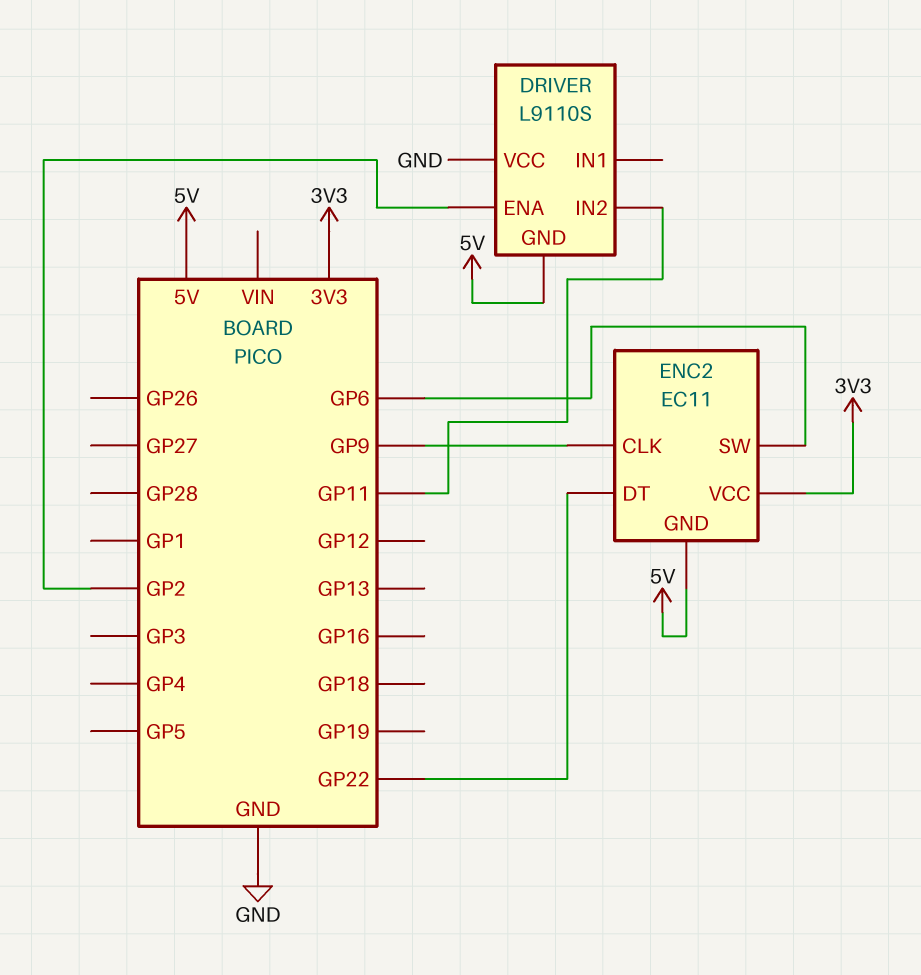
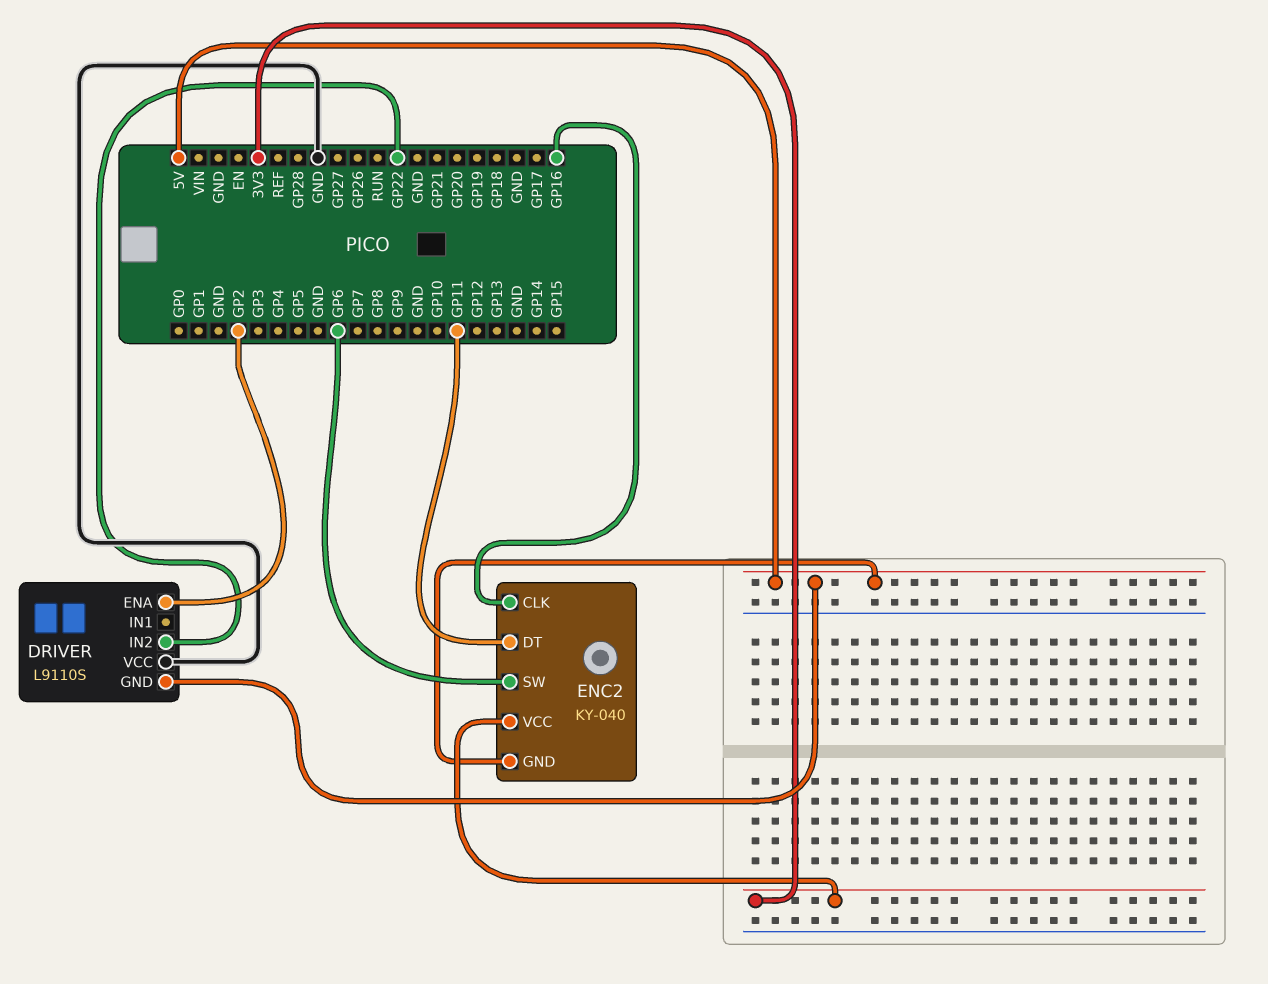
DRIVER pin IN2: GP11 -> GP22
ENC2: EC11 -> KY-040
ENC2 pin CLK: GP9 -> GP16
ENC2 pin DT: GP22 -> GP11

